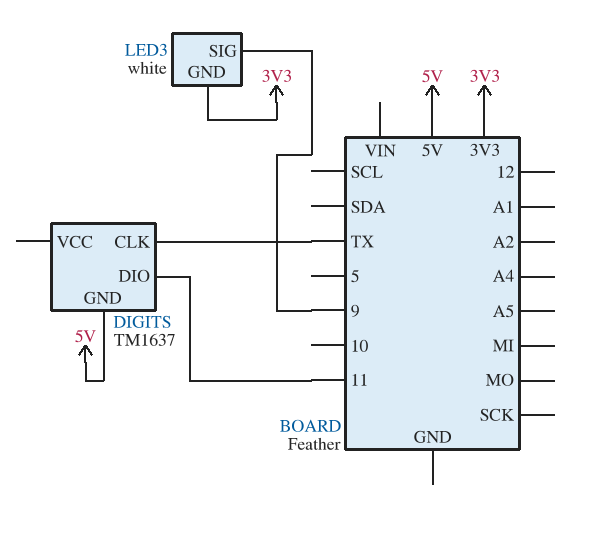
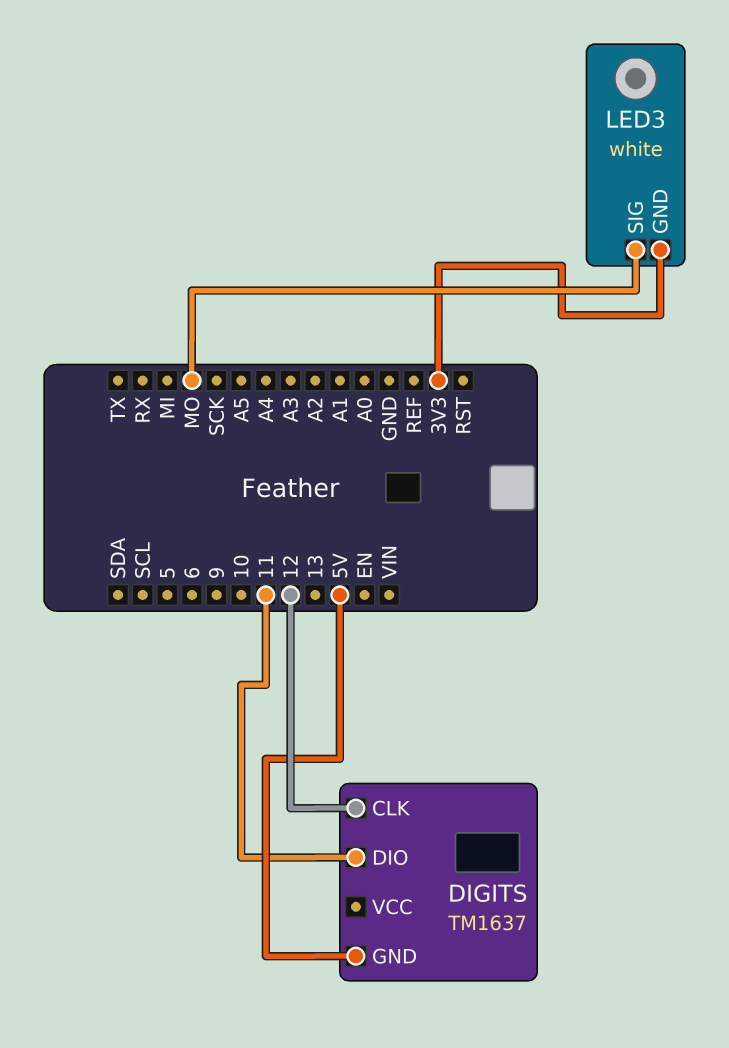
DIGITS pin CLK: TX -> 12
LED3 pin SIG: 9 -> MO

